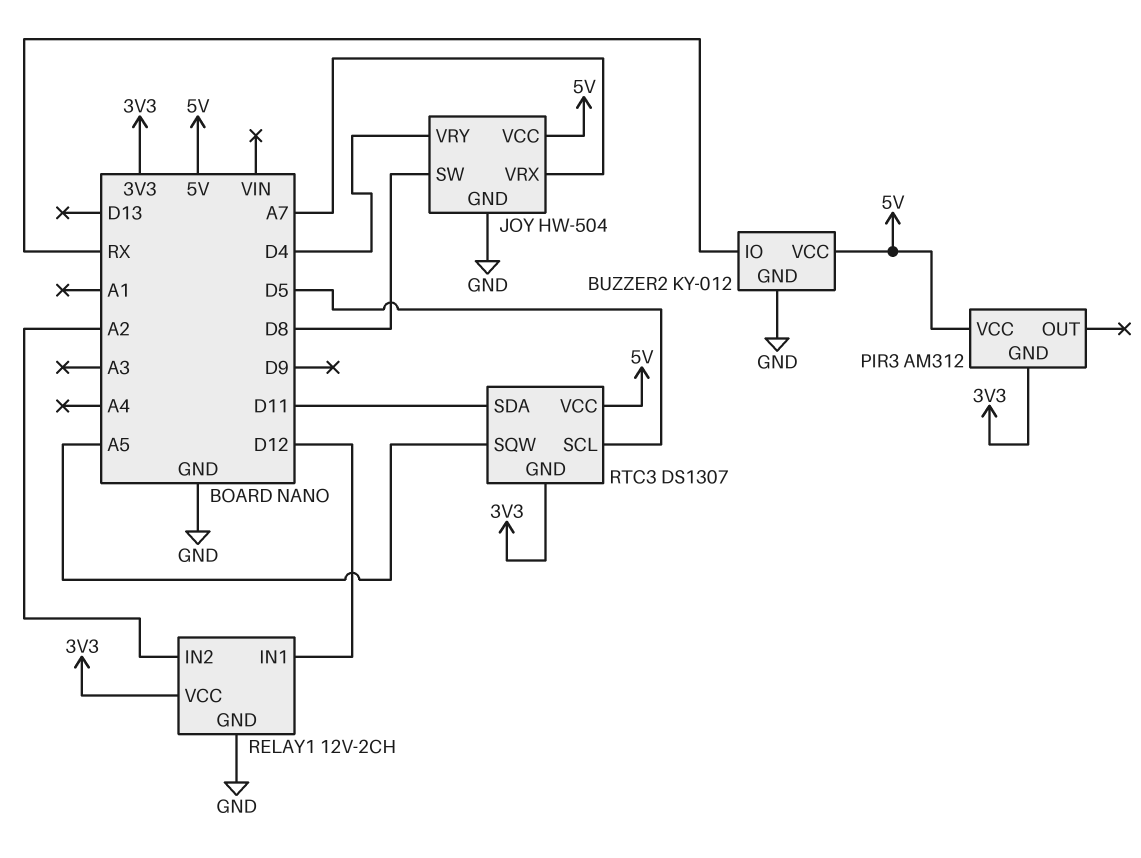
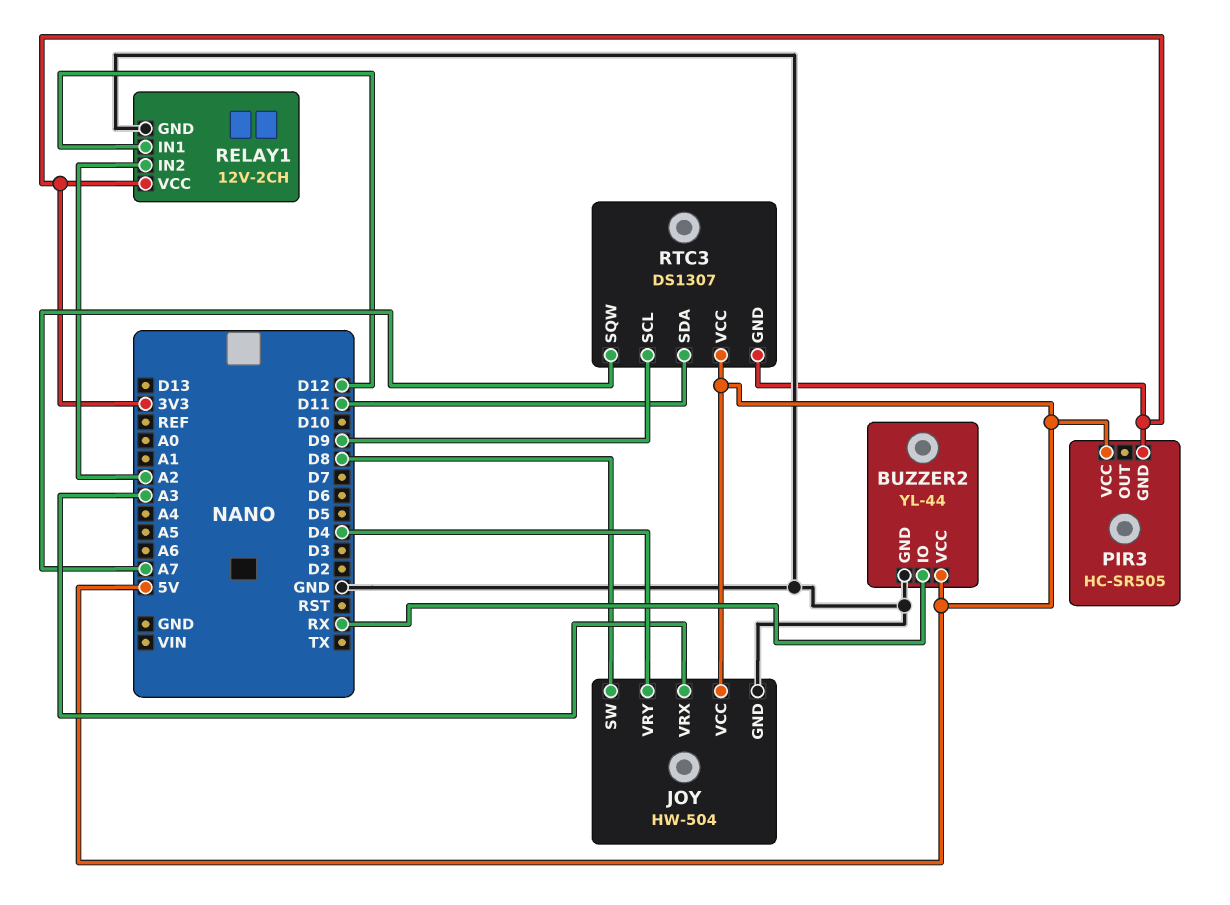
BUZZER2: KY-012 -> YL-44
JOY pin VRX: A7 -> A3
PIR3: AM312 -> HC-SR505
RTC3 pin SCL: D5 -> D9
RTC3 pin SQW: A5 -> A7

